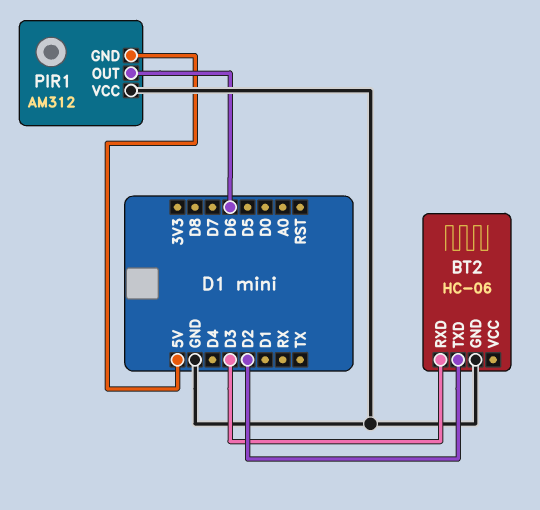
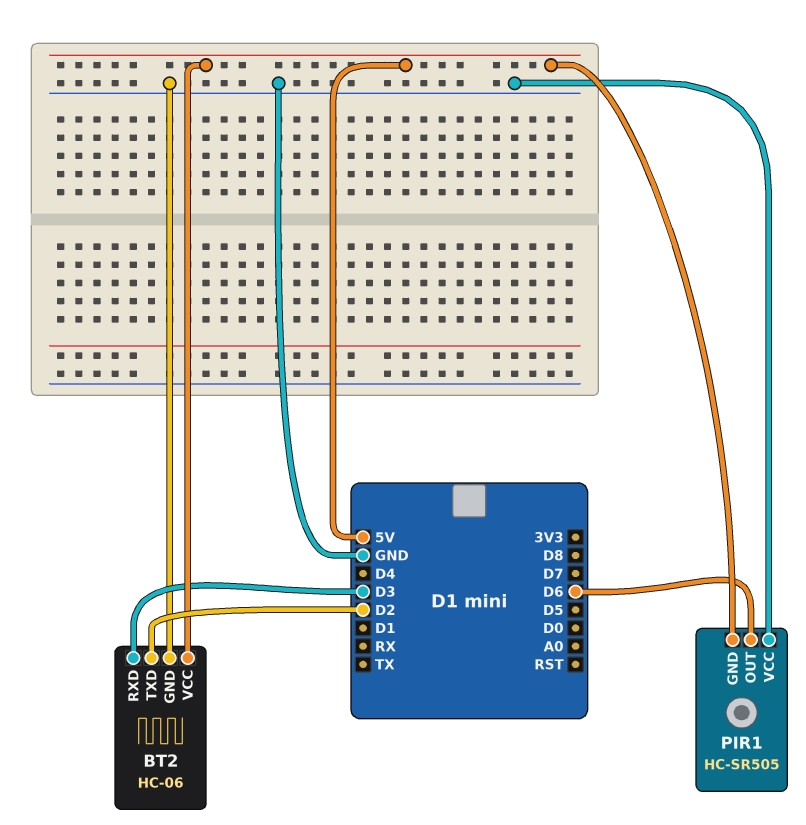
BT2 pin VCC: none -> 5V
PIR1: AM312 -> HC-SR505

